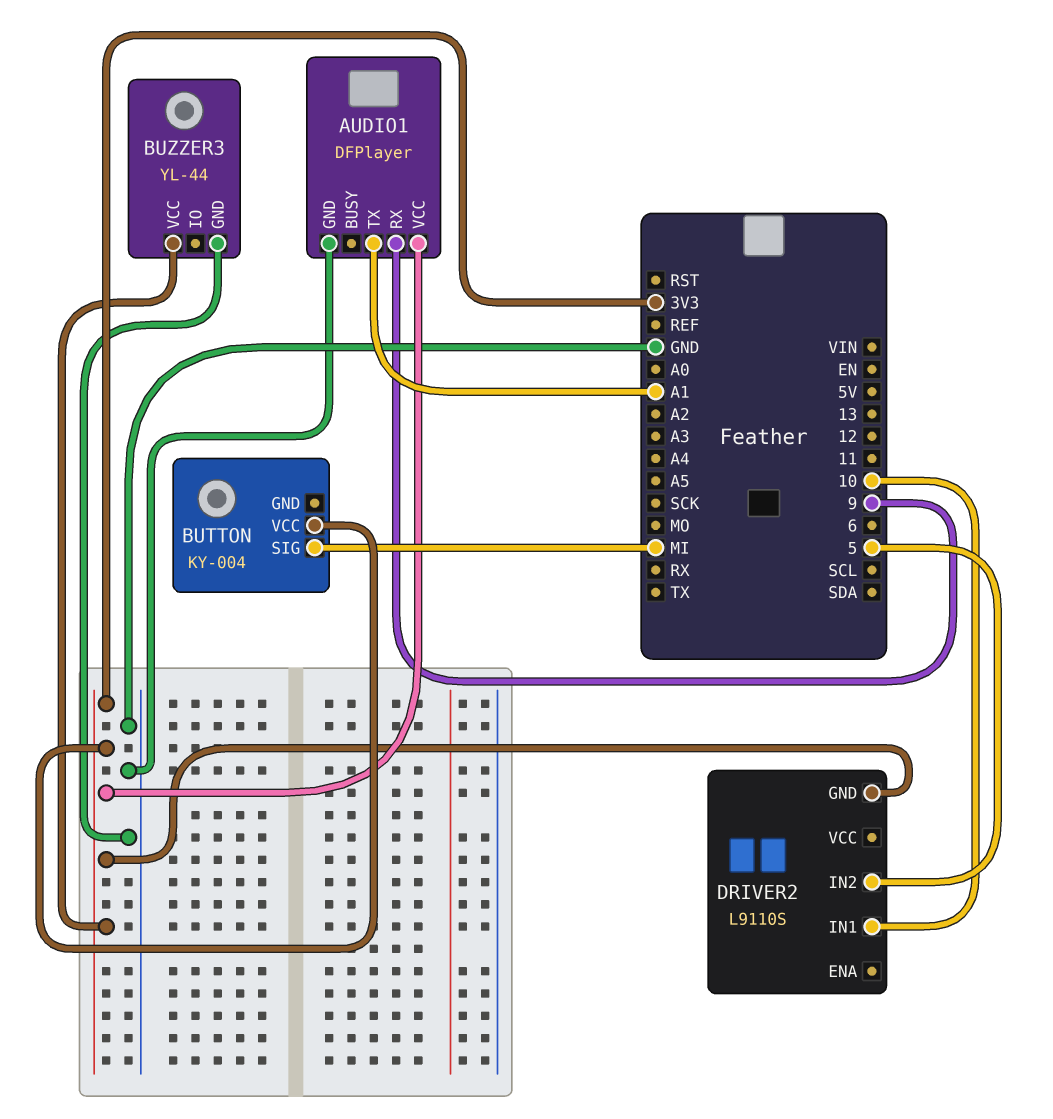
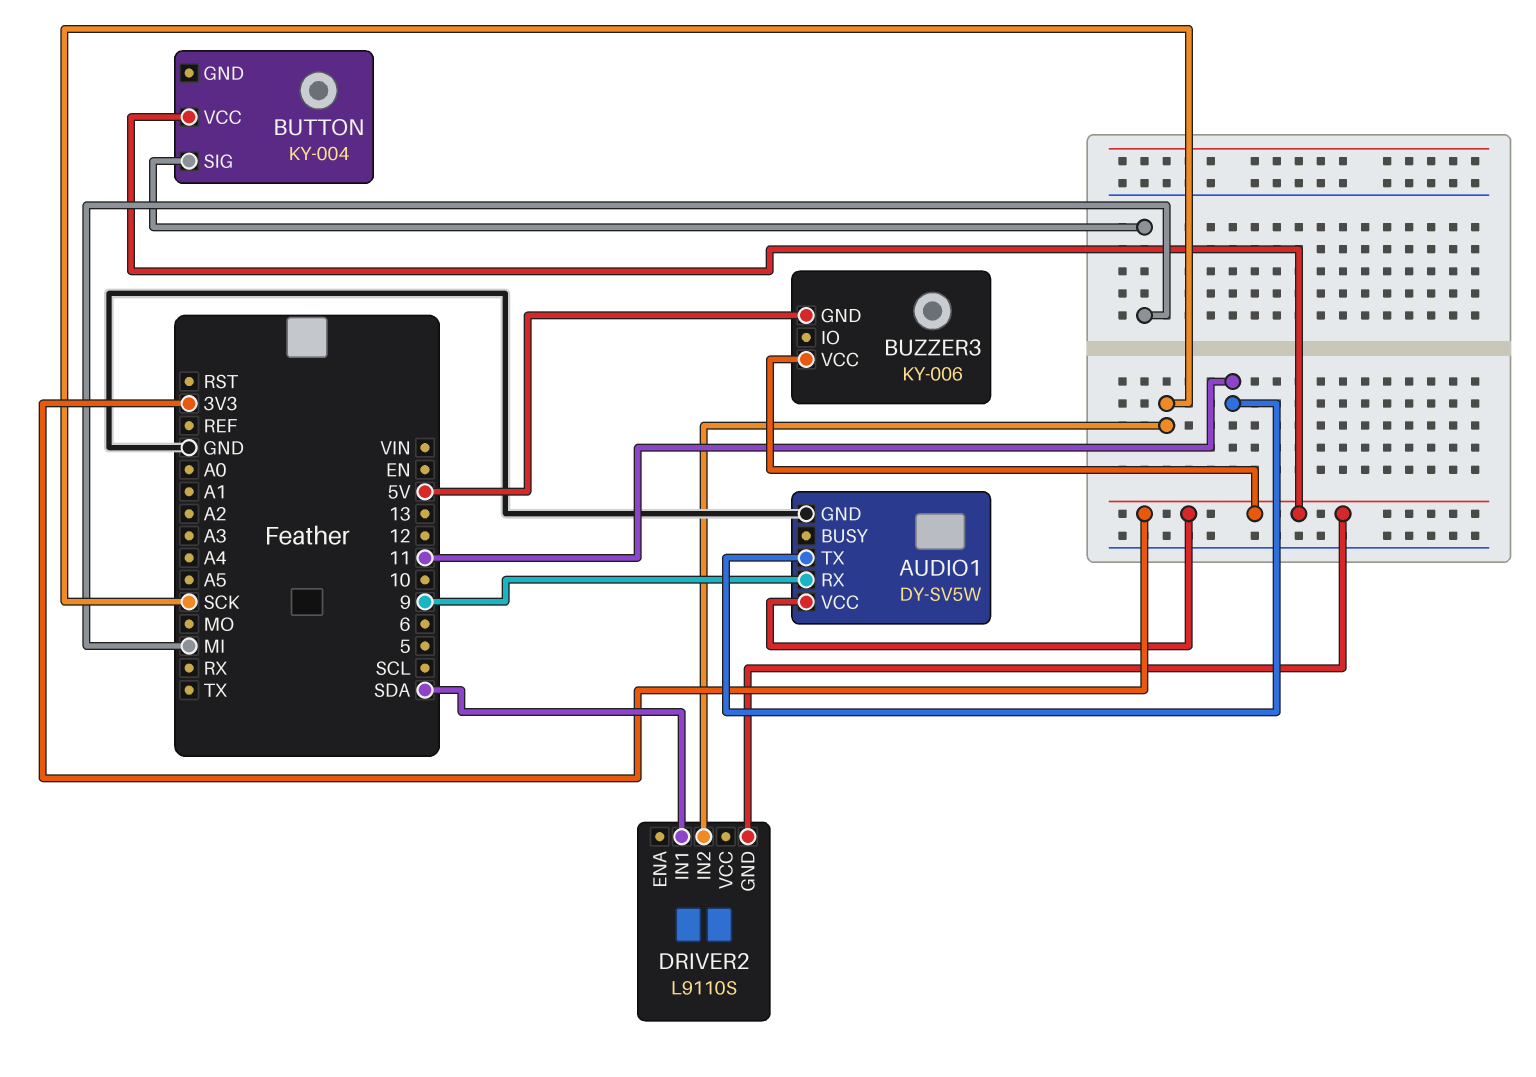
AUDIO1: DFPlayer -> DY-SV5W
AUDIO1 pin TX: A1 -> 11
BUZZER3: YL-44 -> KY-006
BUZZER3 pin GND: GND -> 5V
DRIVER2 pin IN1: 10 -> SDA
DRIVER2 pin IN2: 5 -> SCK

